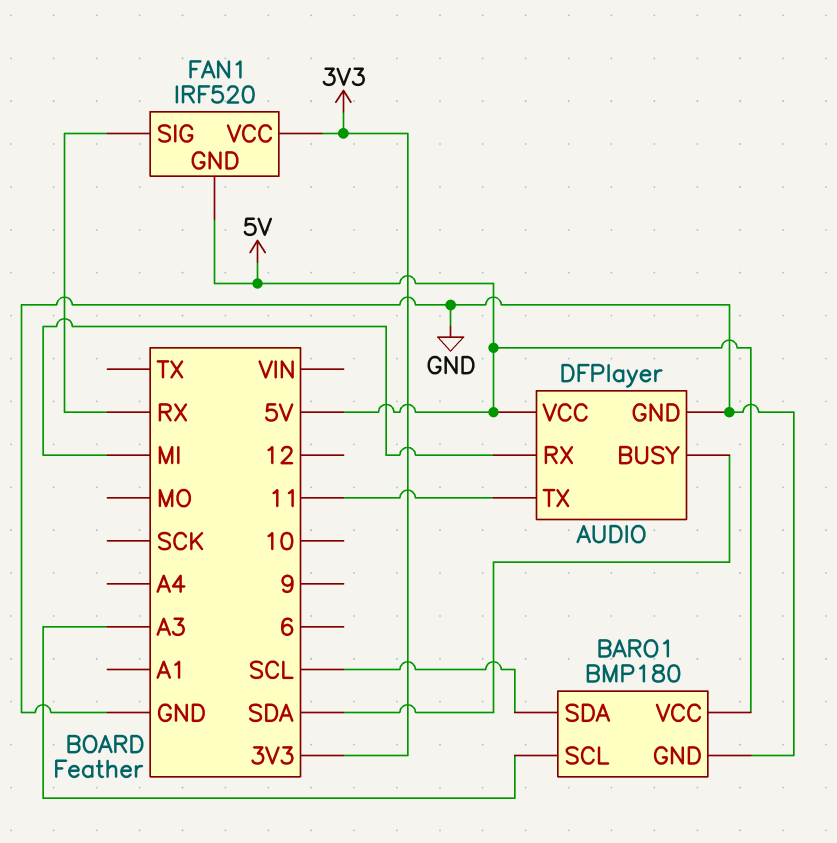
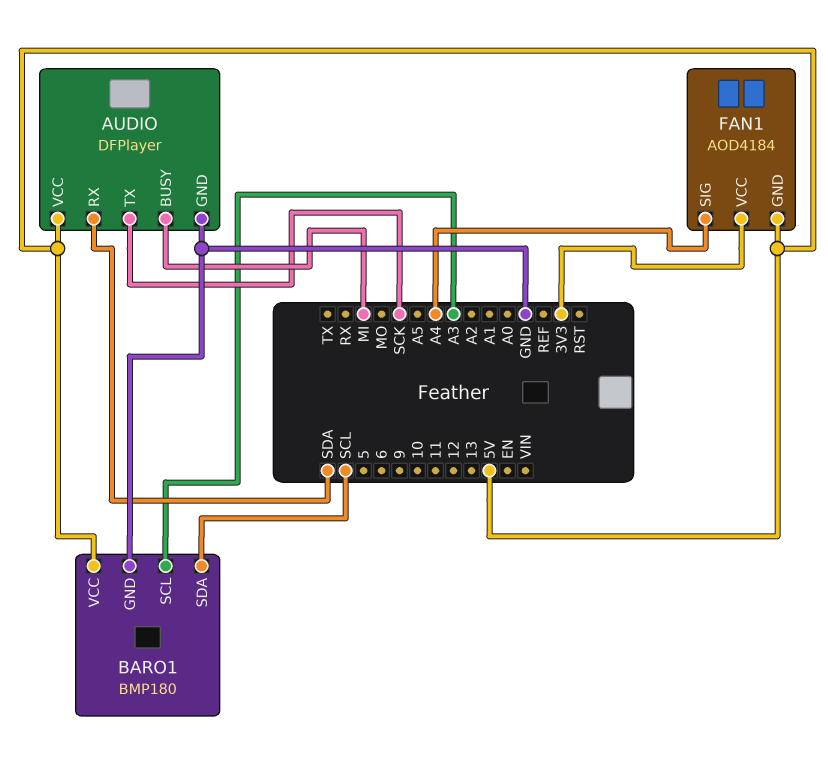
AUDIO pin BUSY: SDA -> MI
AUDIO pin RX: MI -> SDA
AUDIO pin TX: 11 -> SCK
FAN1: IRF520 -> AOD4184
FAN1 pin SIG: RX -> A4

